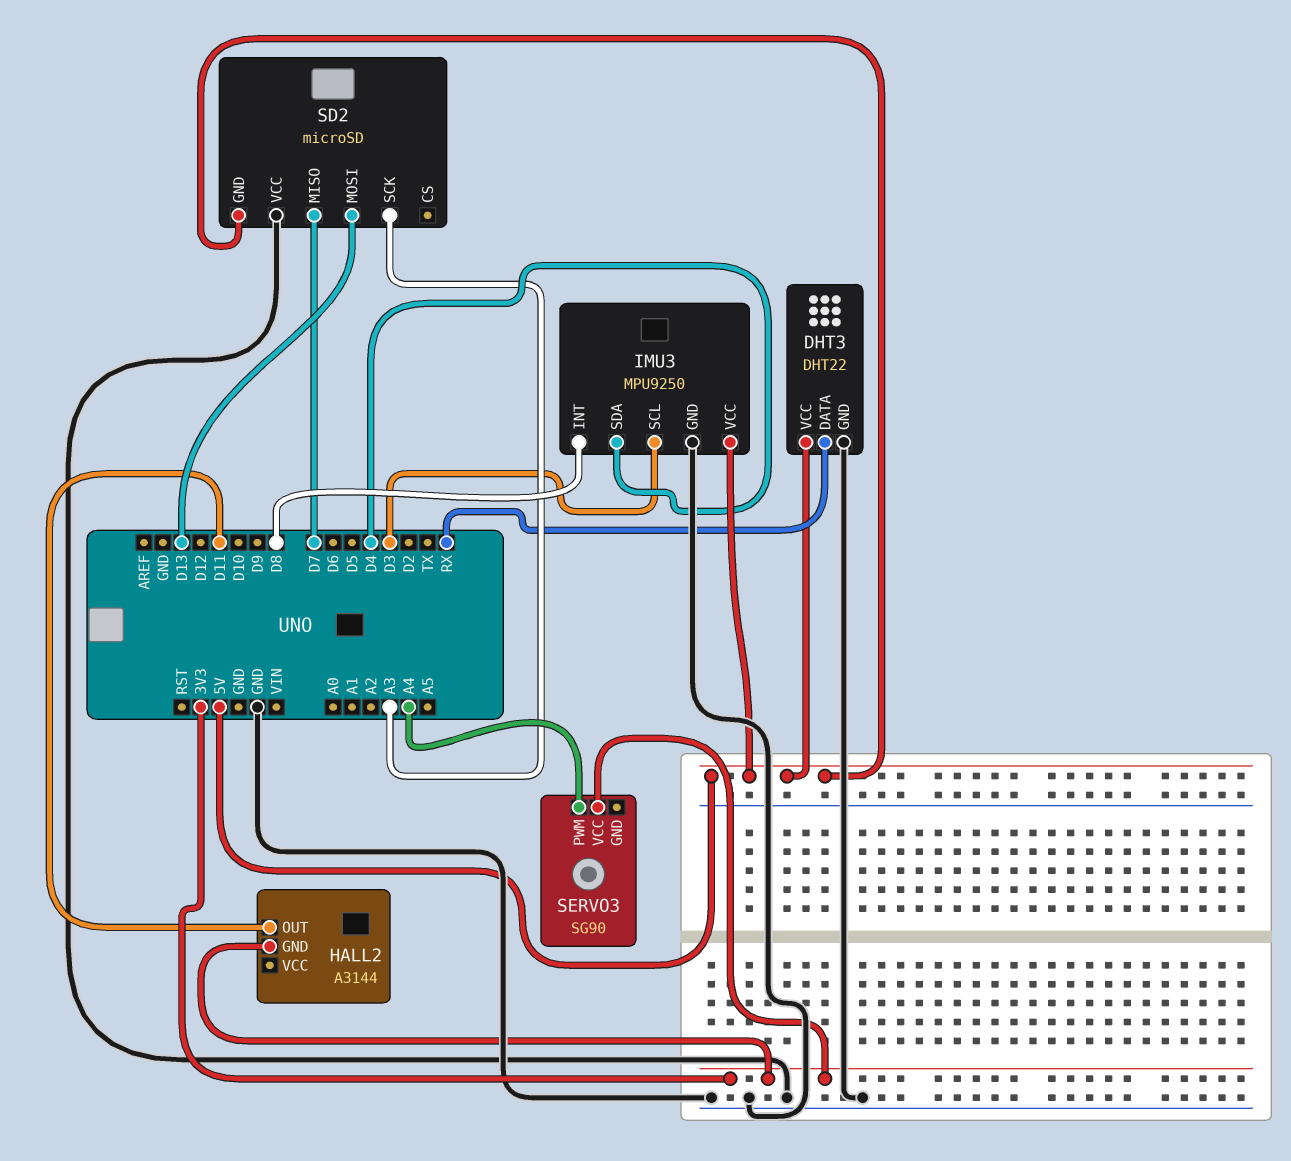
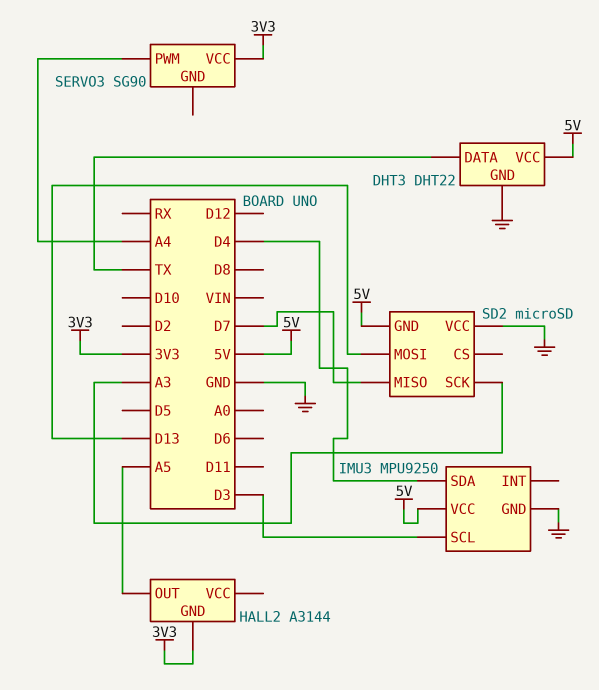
DHT3 pin DATA: RX -> TX
HALL2 pin OUT: D11 -> A5
IMU3 pin INT: D8 -> none

